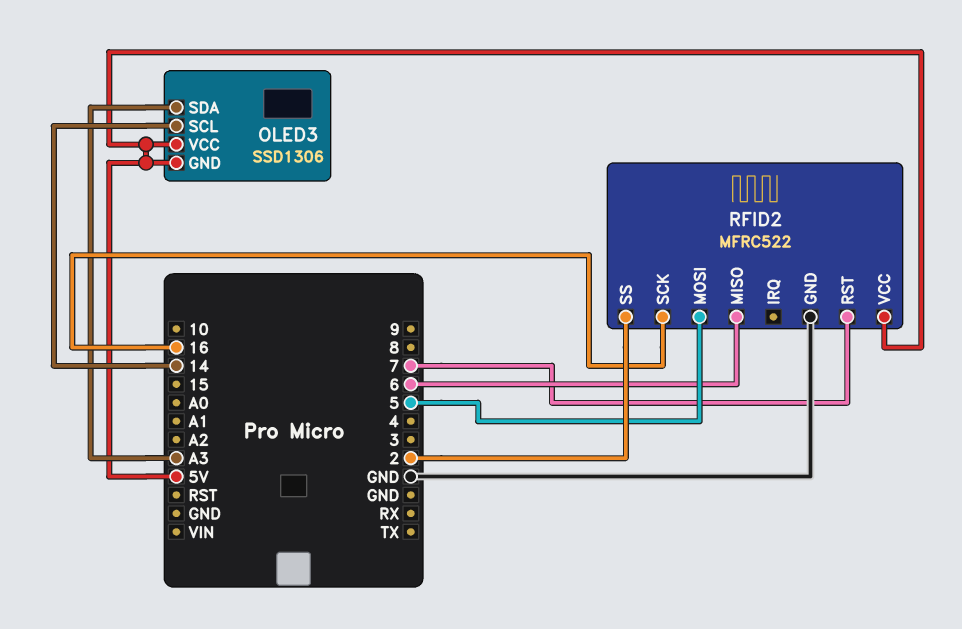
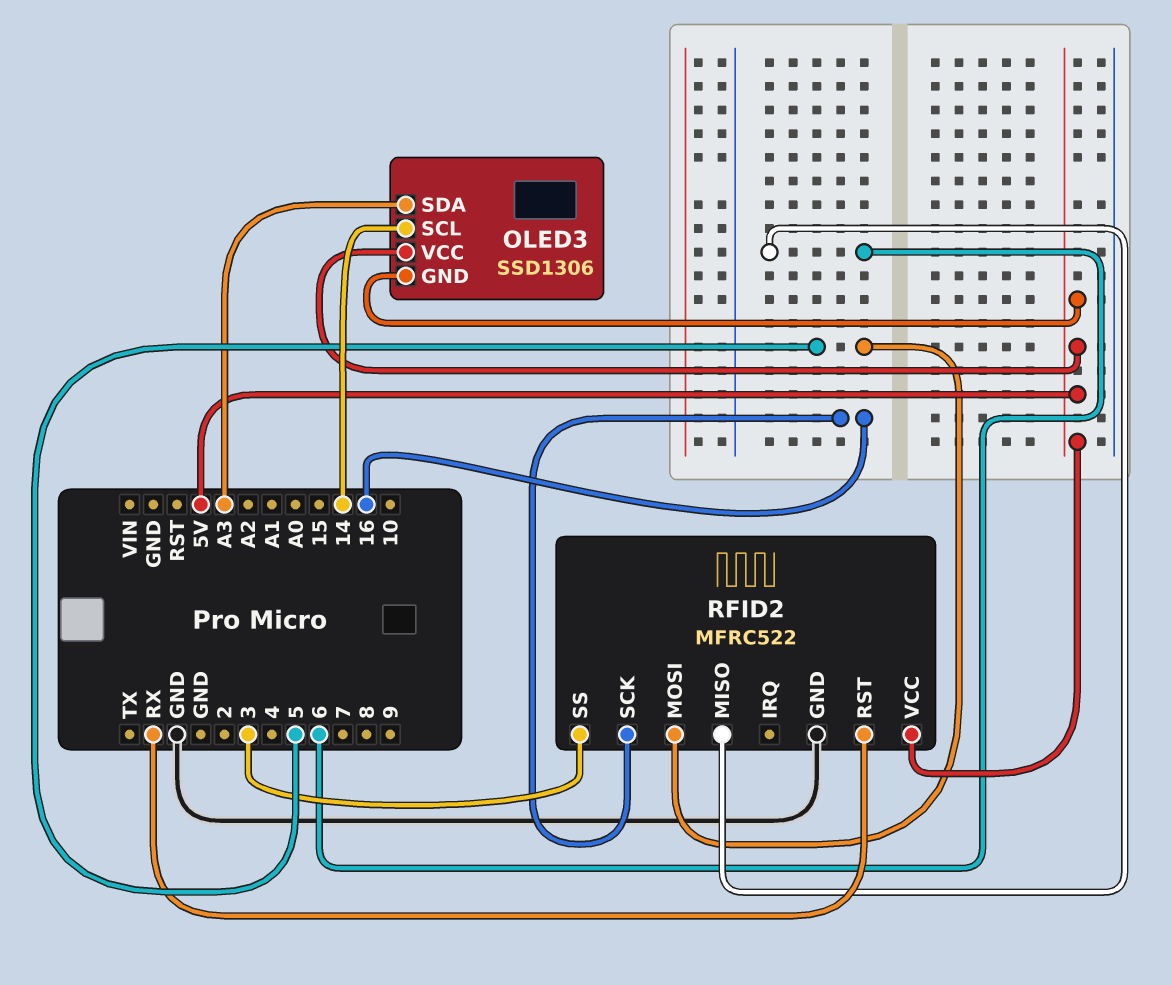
RFID2 pin RST: 7 -> RX
RFID2 pin SS: 2 -> 3

